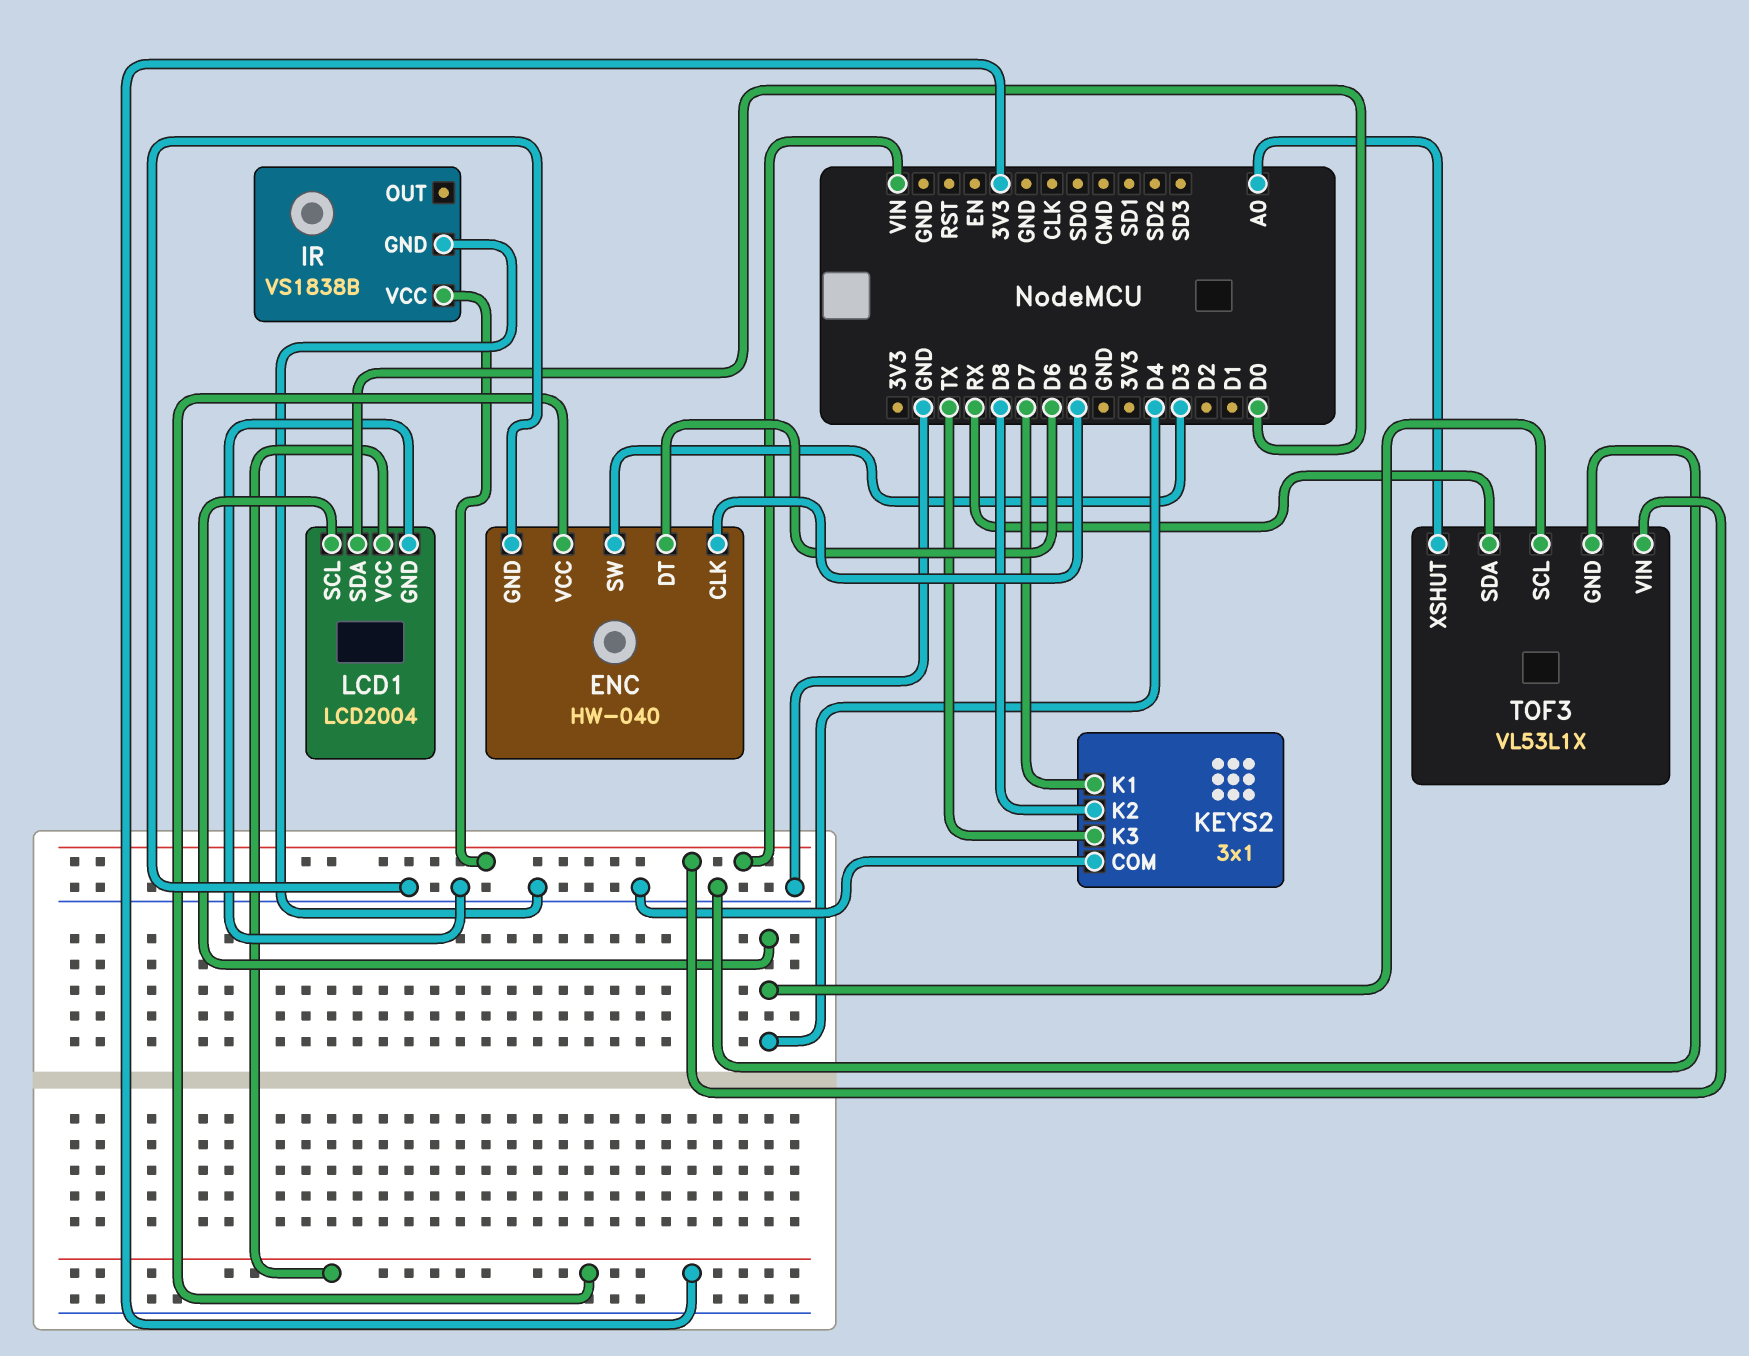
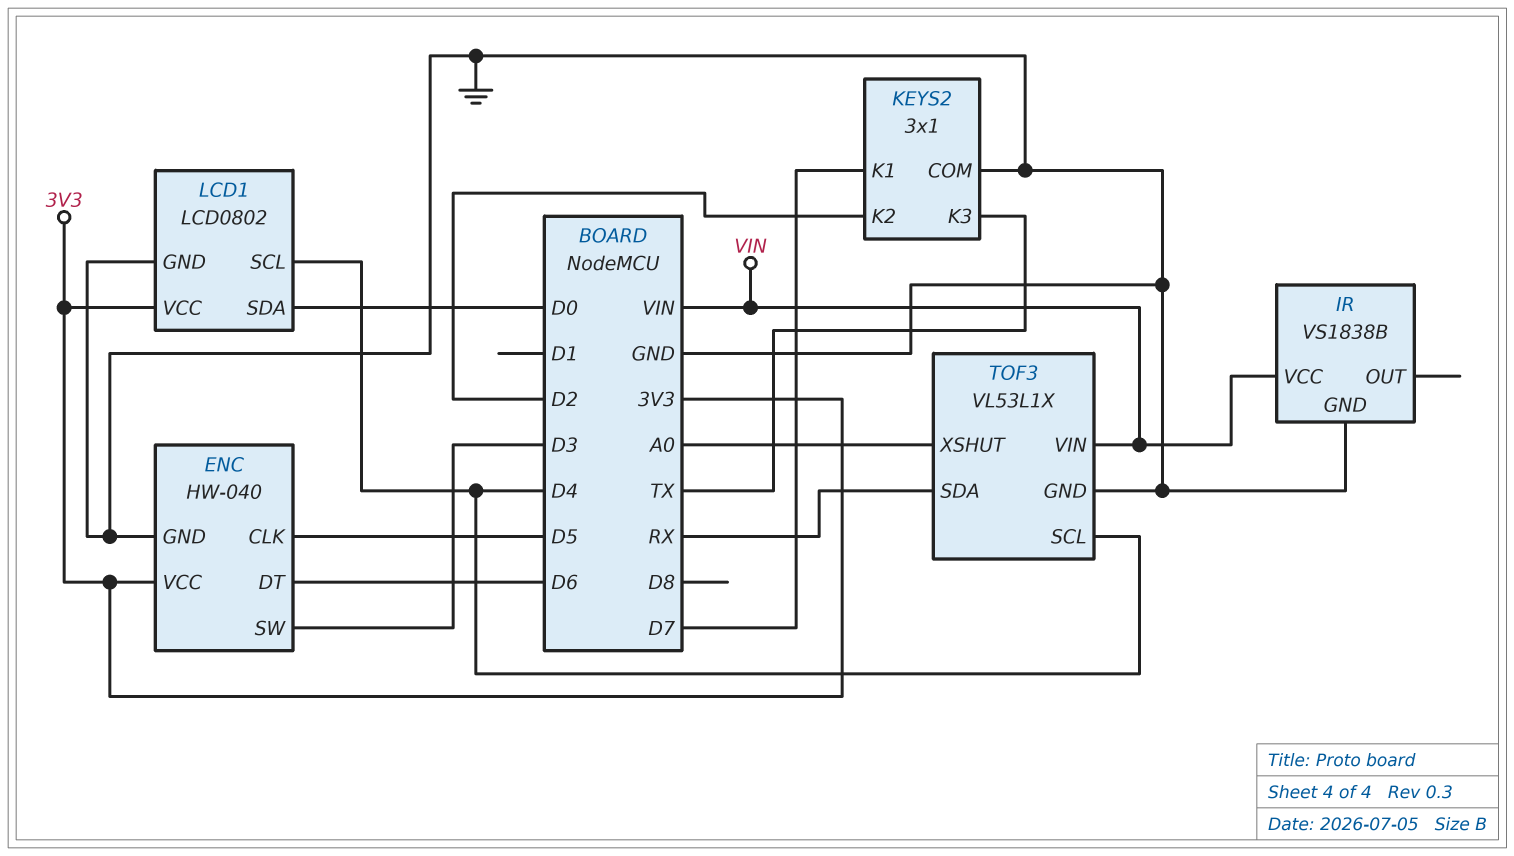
KEYS2 pin K2: D8 -> D2
LCD1: LCD2004 -> LCD0802

